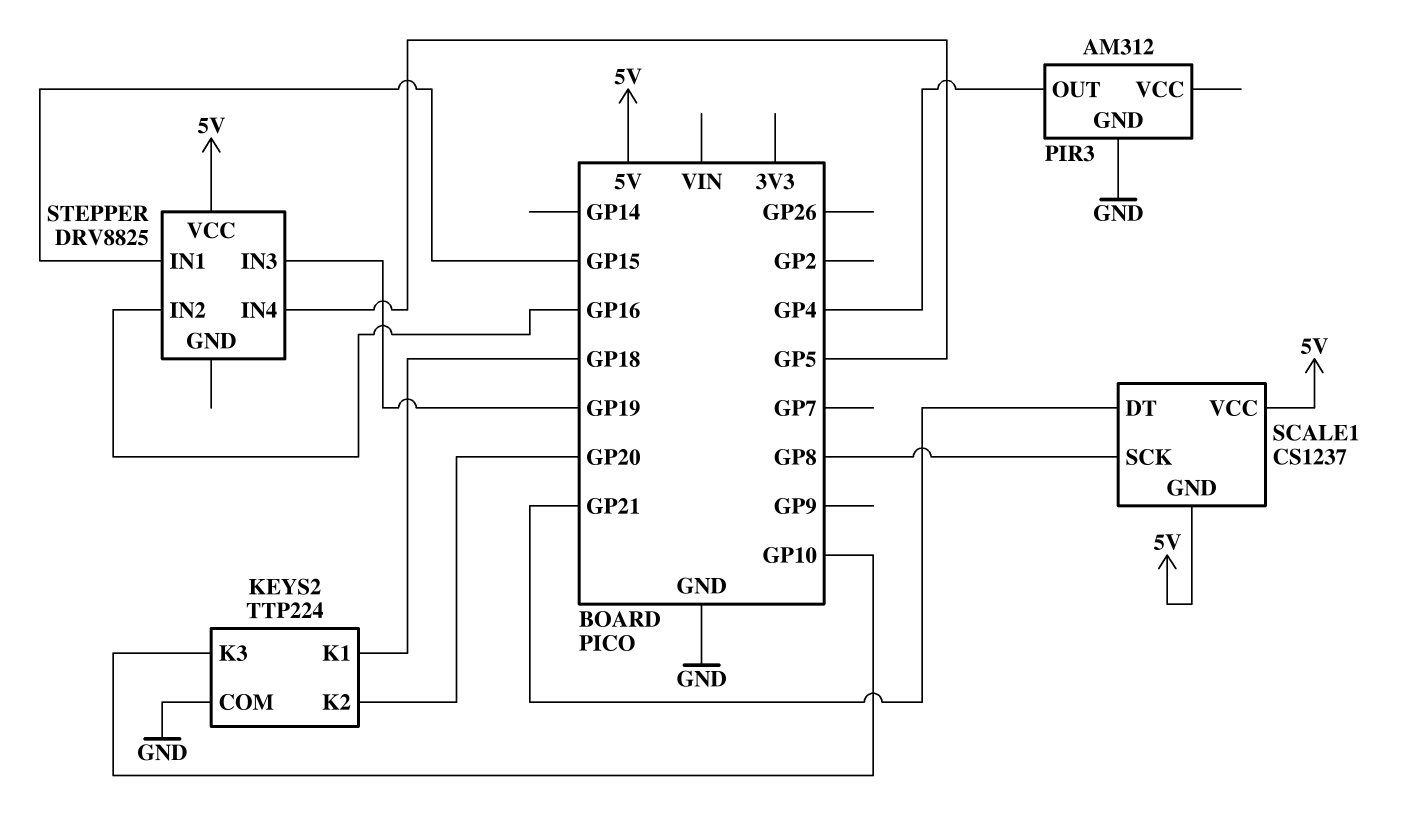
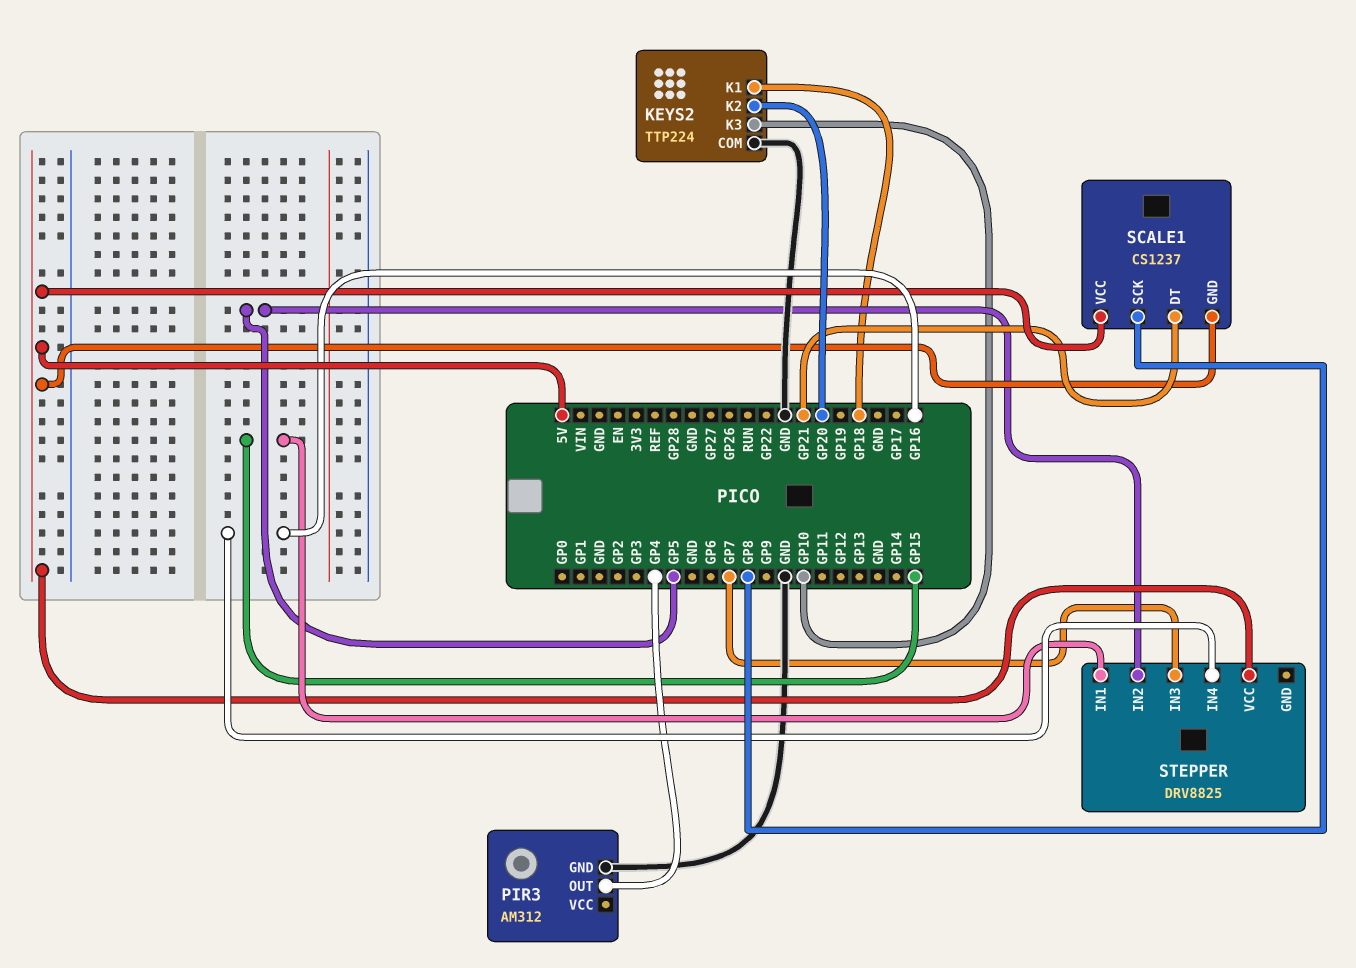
STEPPER pin IN2: GP16 -> GP5
STEPPER pin IN3: GP19 -> GP7
STEPPER pin IN4: GP5 -> GP16

